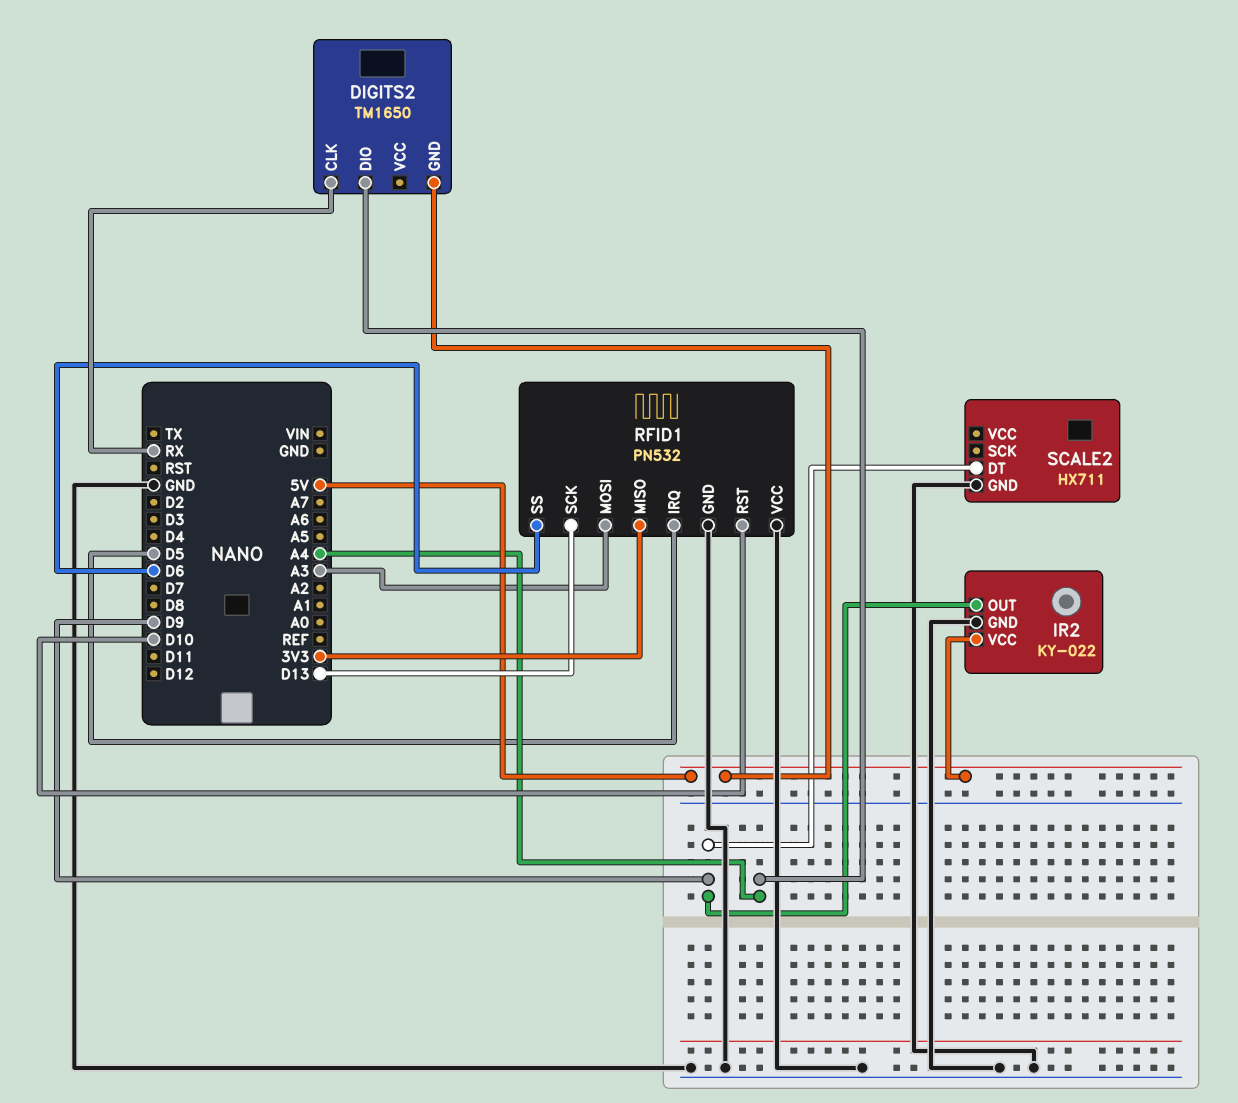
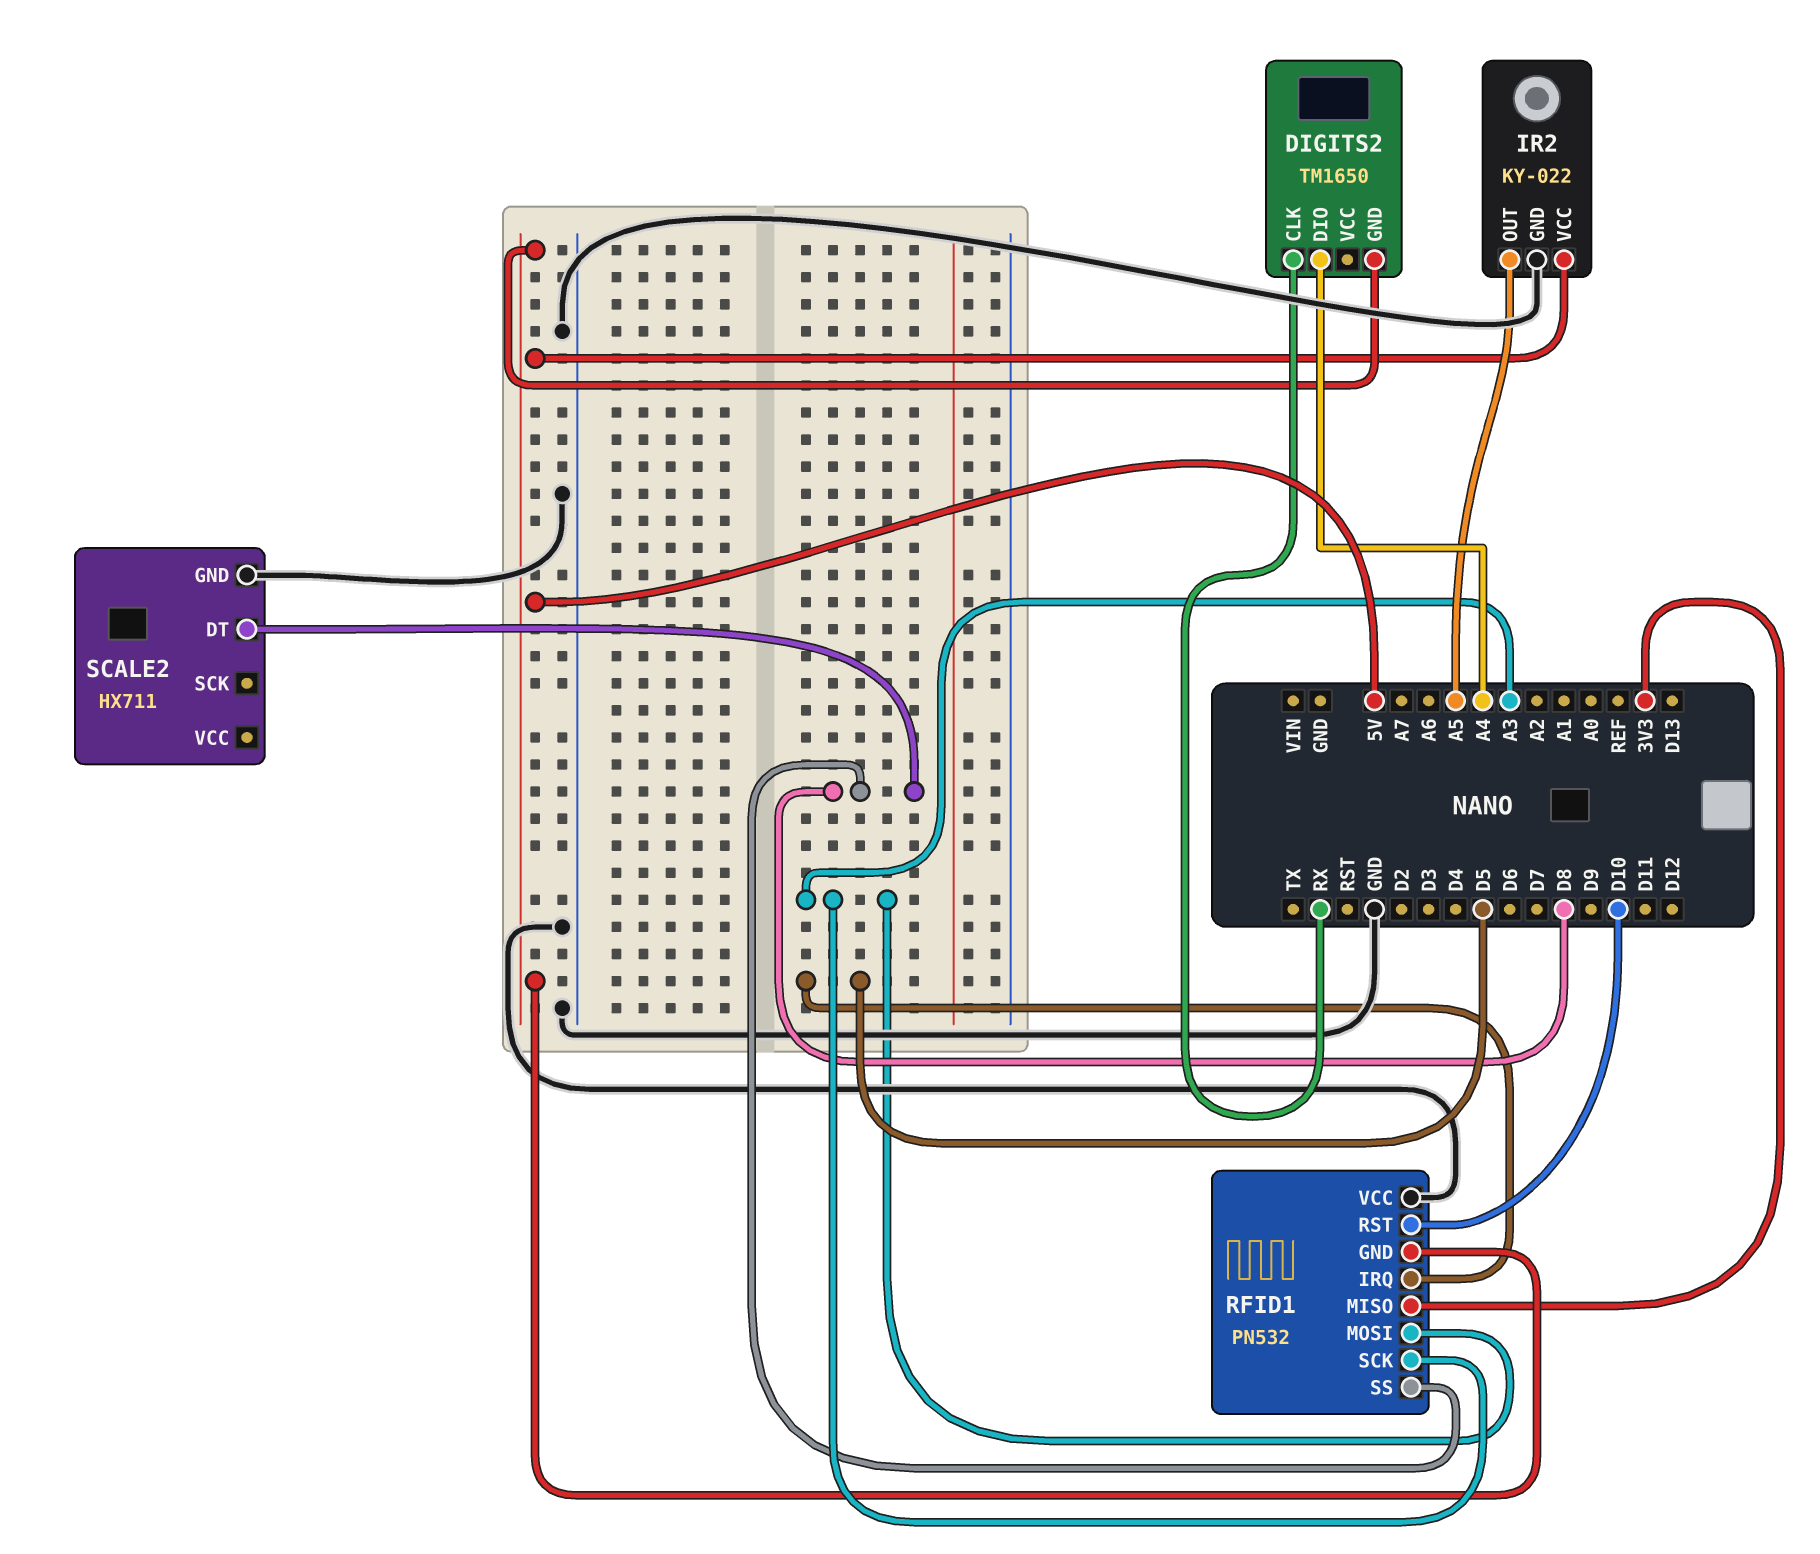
IR2 pin OUT: D9 -> A5
RFID1 pin GND: GND -> 5V
RFID1 pin SCK: D13 -> A3
RFID1 pin SS: D6 -> D8
SCALE2 pin DT: D9 -> D8

